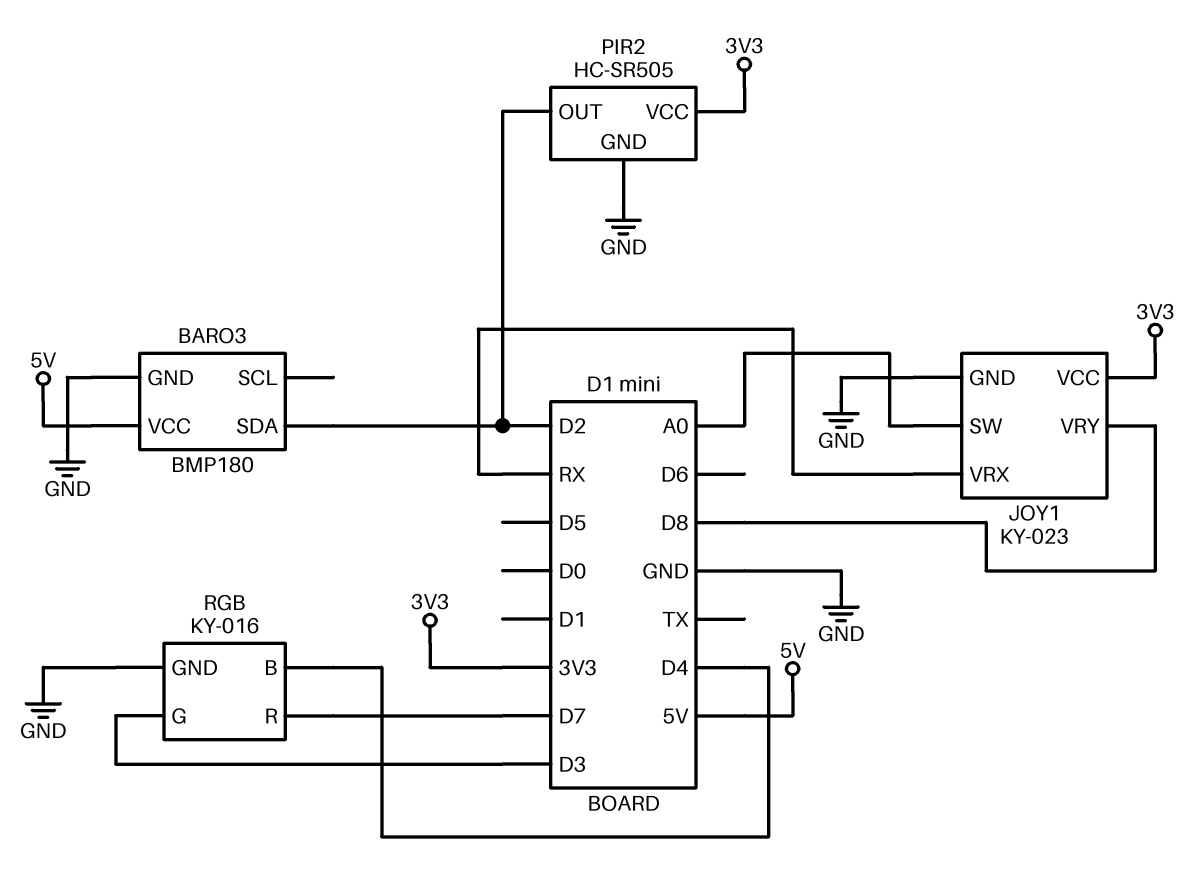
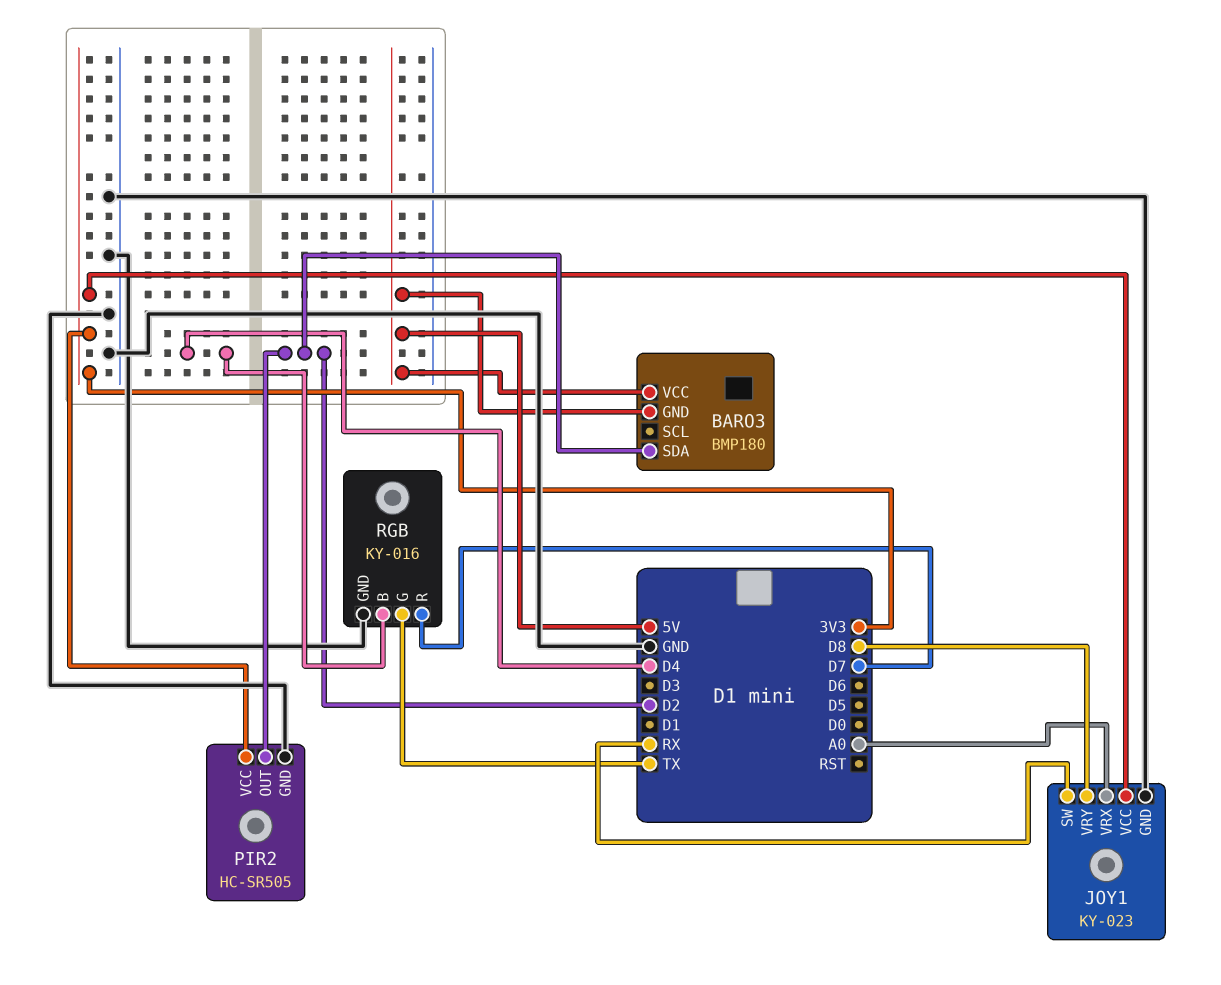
BARO3 pin GND: GND -> 5V
JOY1 pin SW: A0 -> RX
JOY1 pin VRX: RX -> A0
RGB pin G: D3 -> TX

